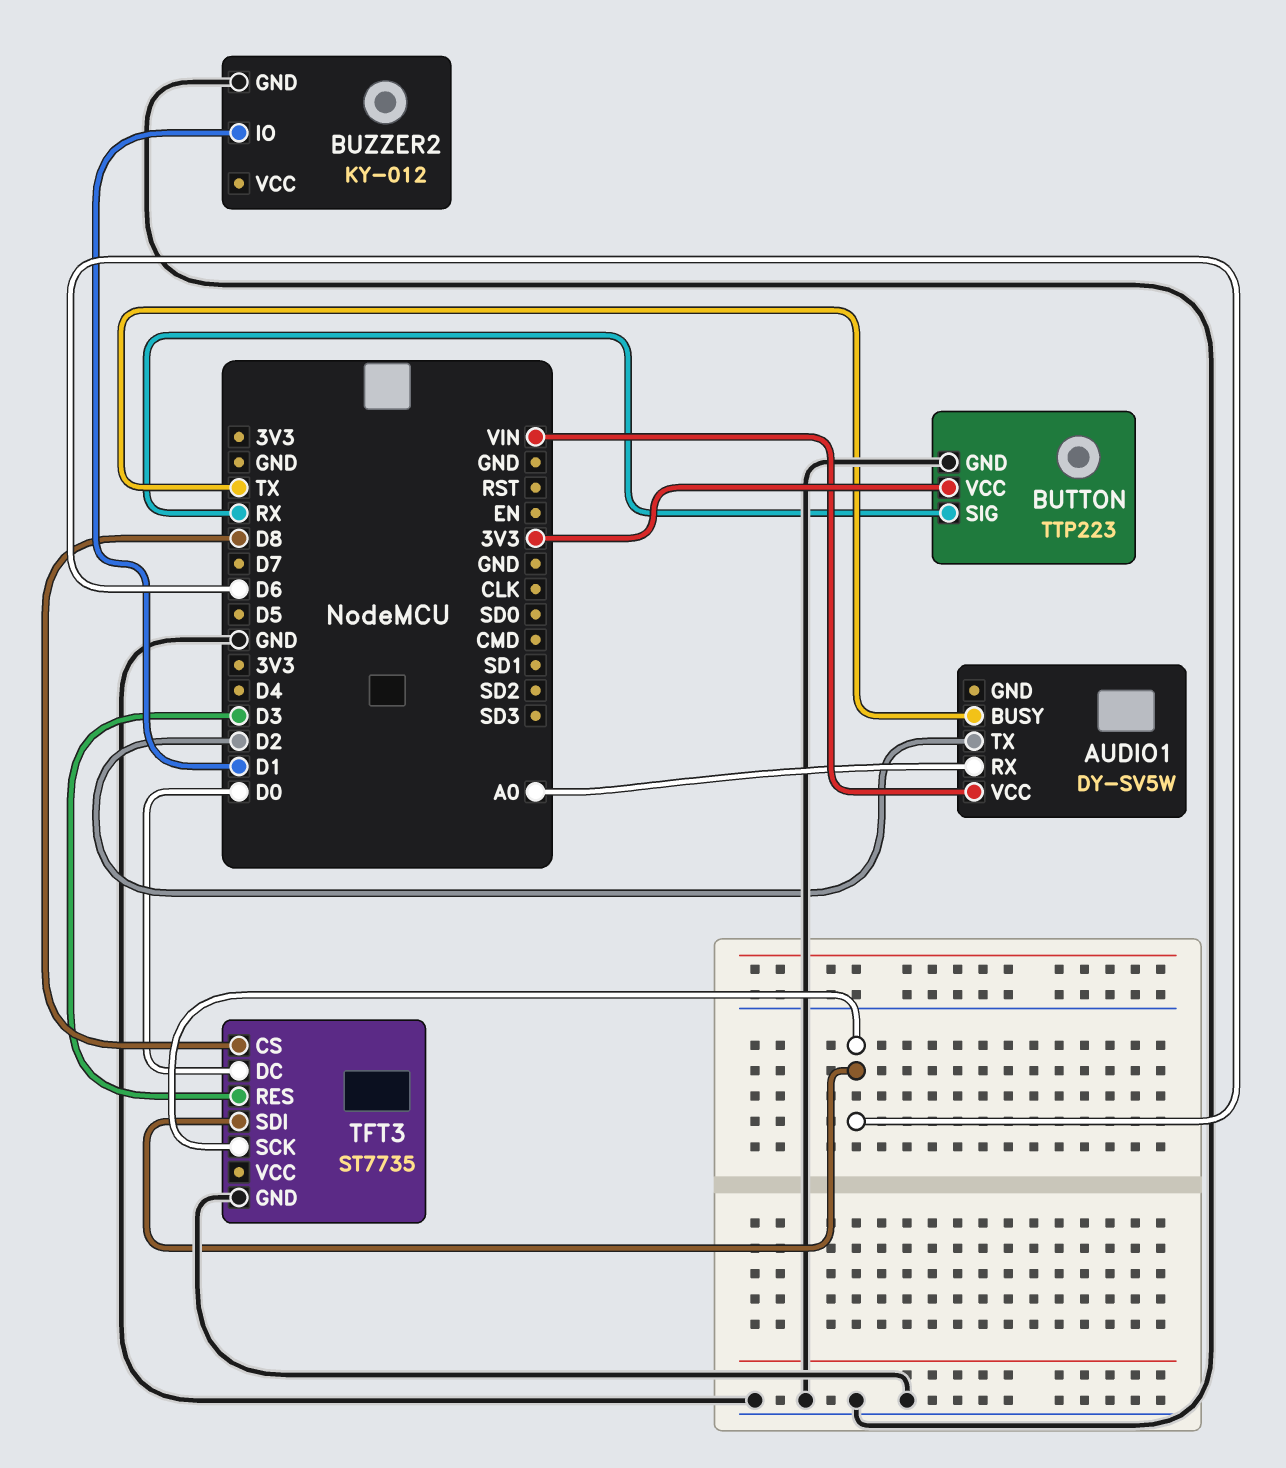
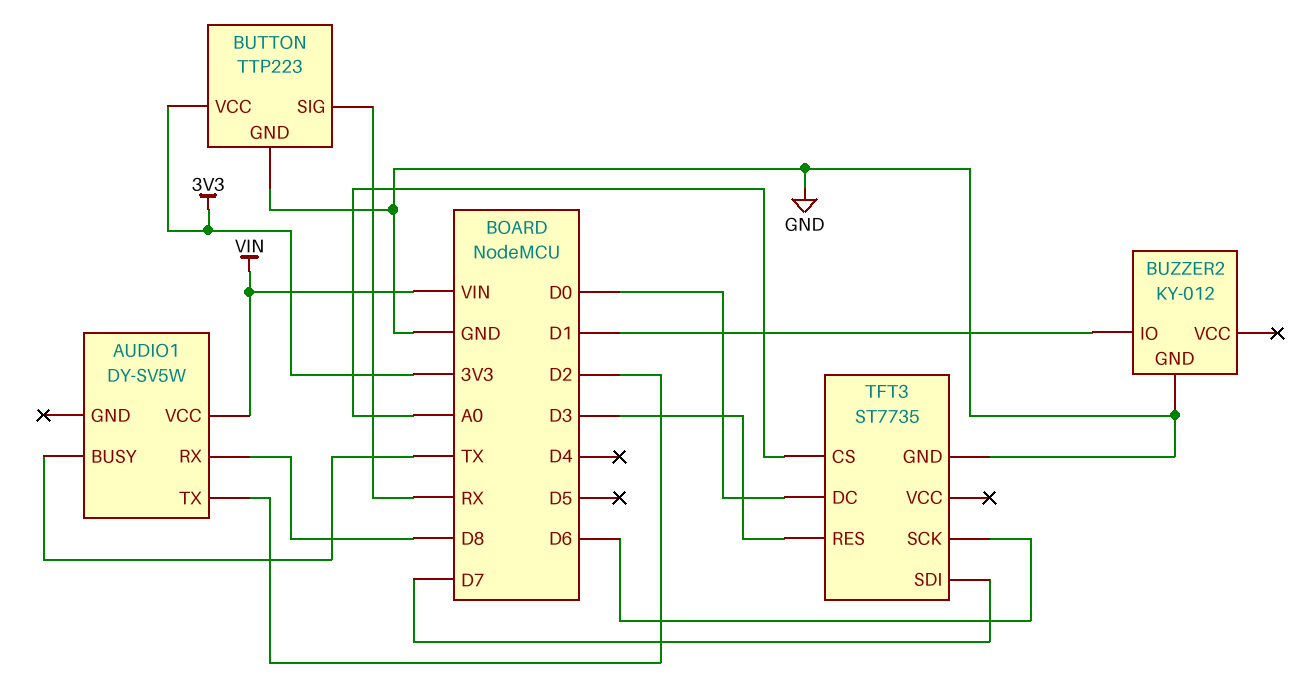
AUDIO1 pin RX: A0 -> D8
TFT3 pin CS: D8 -> A0
TFT3 pin SDI: D6 -> D7

